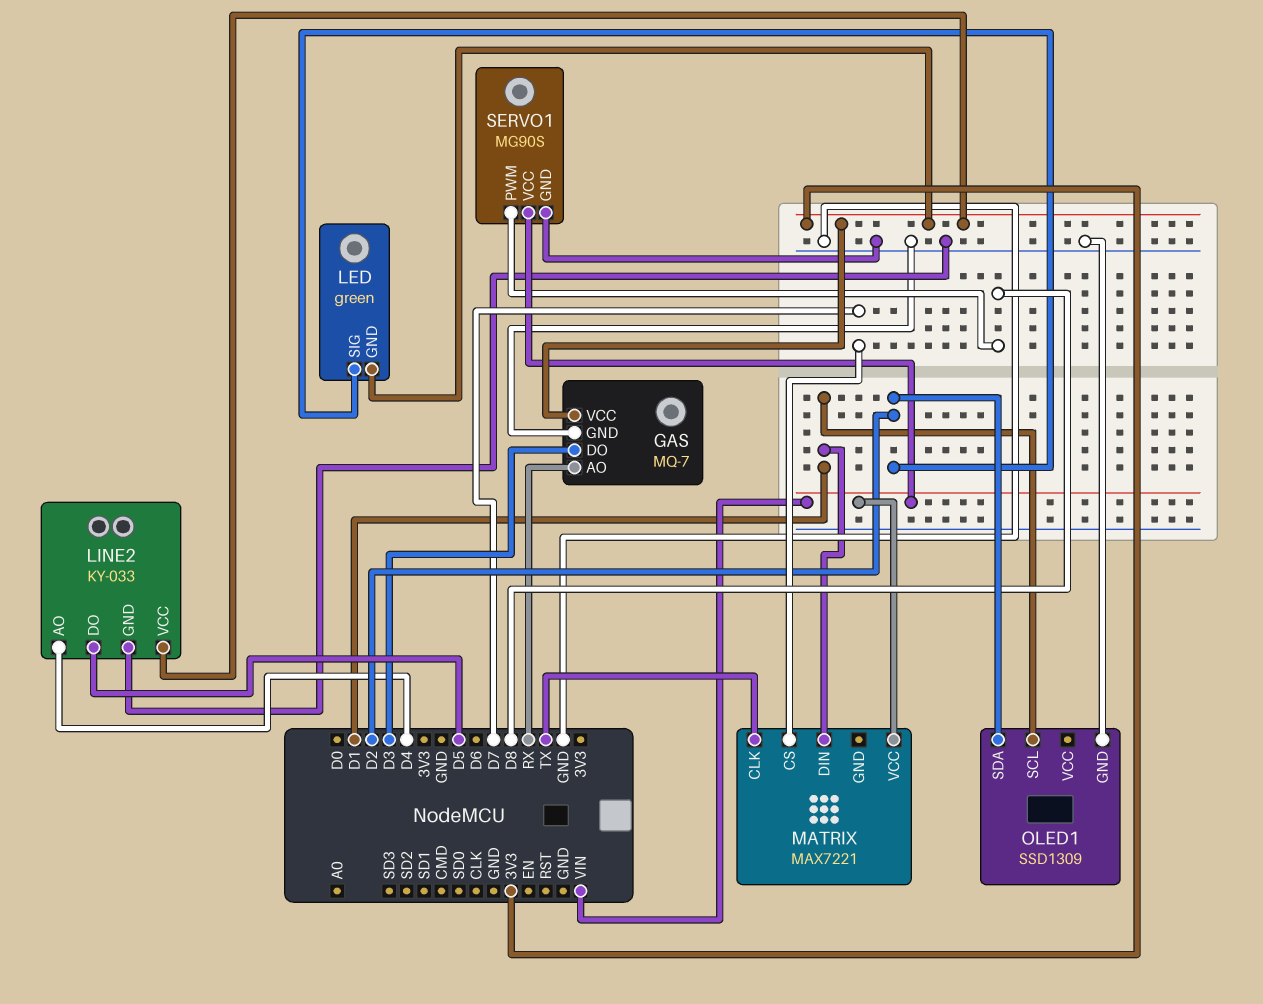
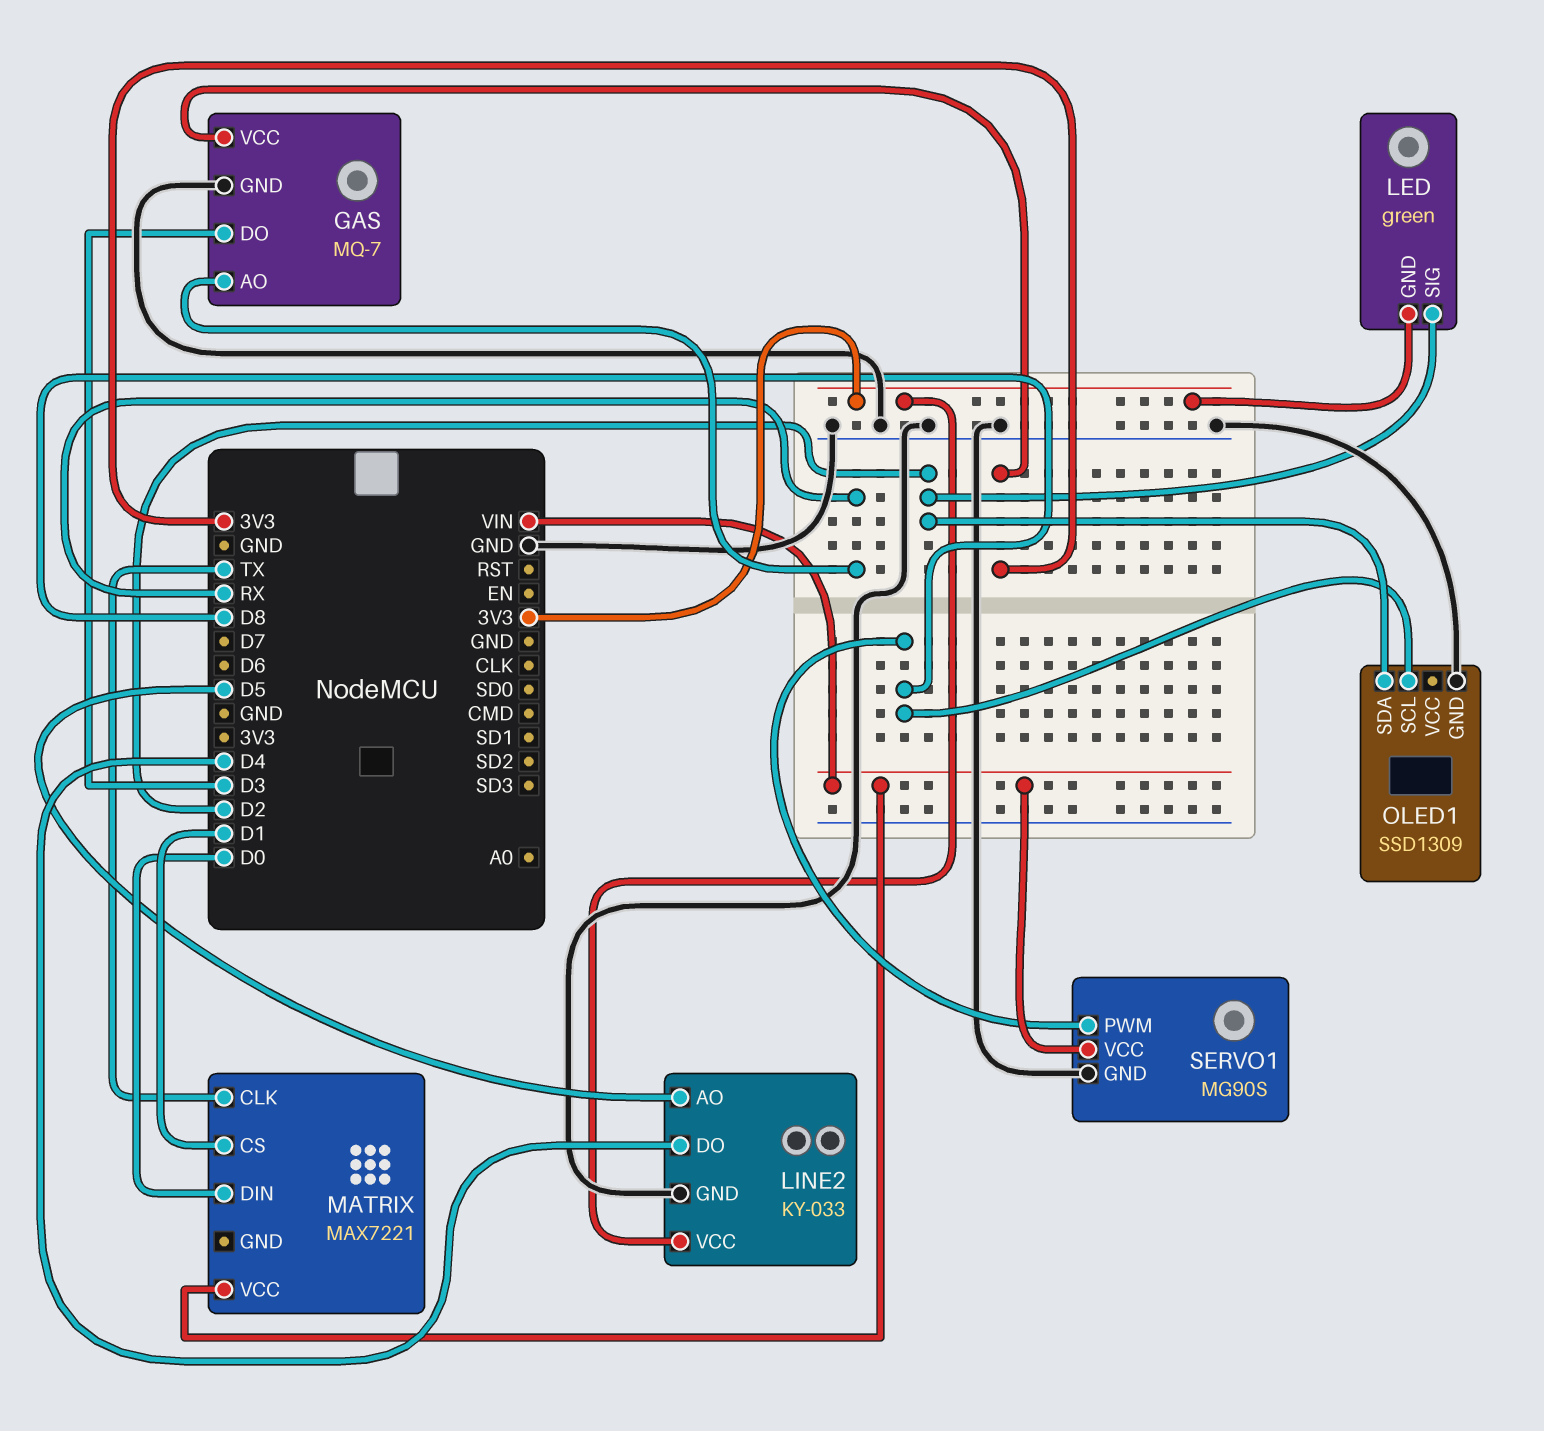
LINE2 pin AO: D4 -> D5
LINE2 pin DO: D5 -> D4
MATRIX pin CS: D7 -> D1
MATRIX pin DIN: D1 -> D0
OLED1 pin SCL: D1 -> D8

